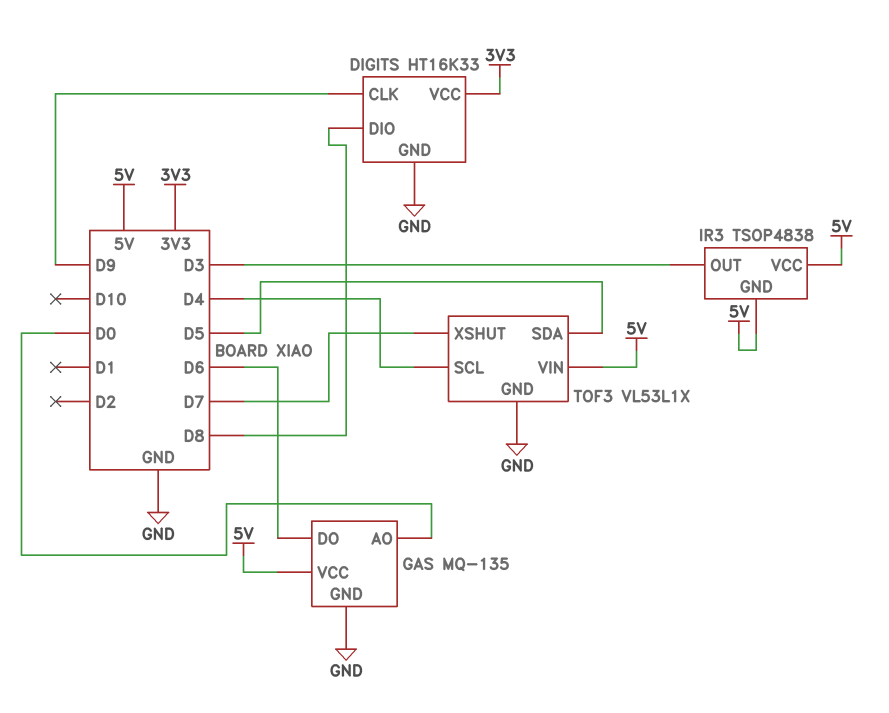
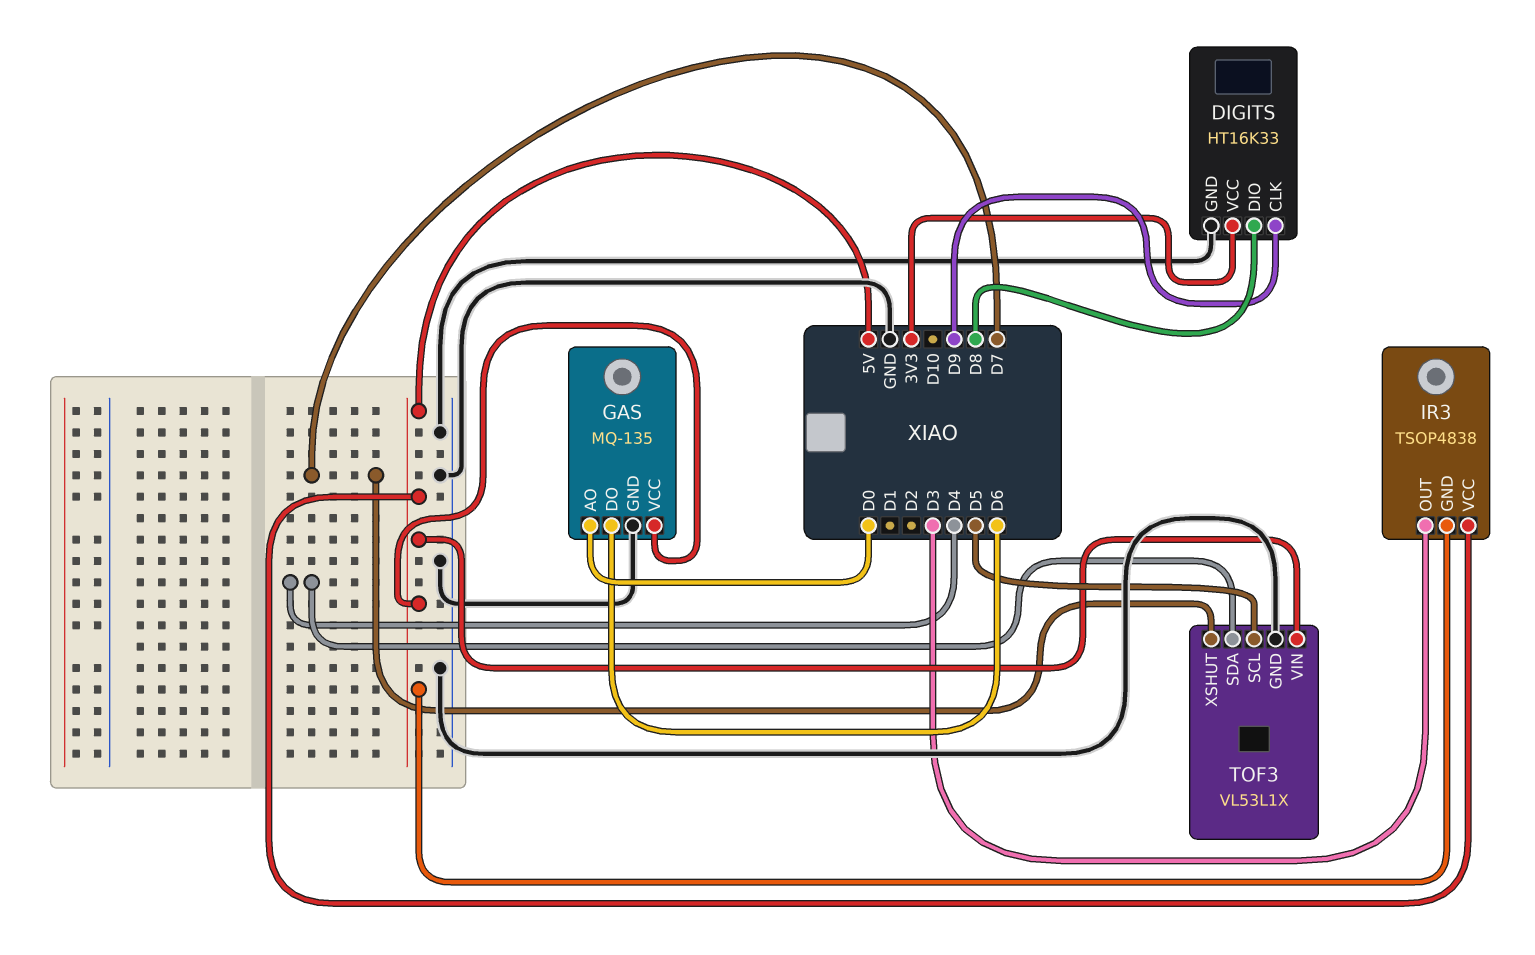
TOF3 pin SCL: D4 -> D5
TOF3 pin SDA: D5 -> D4

